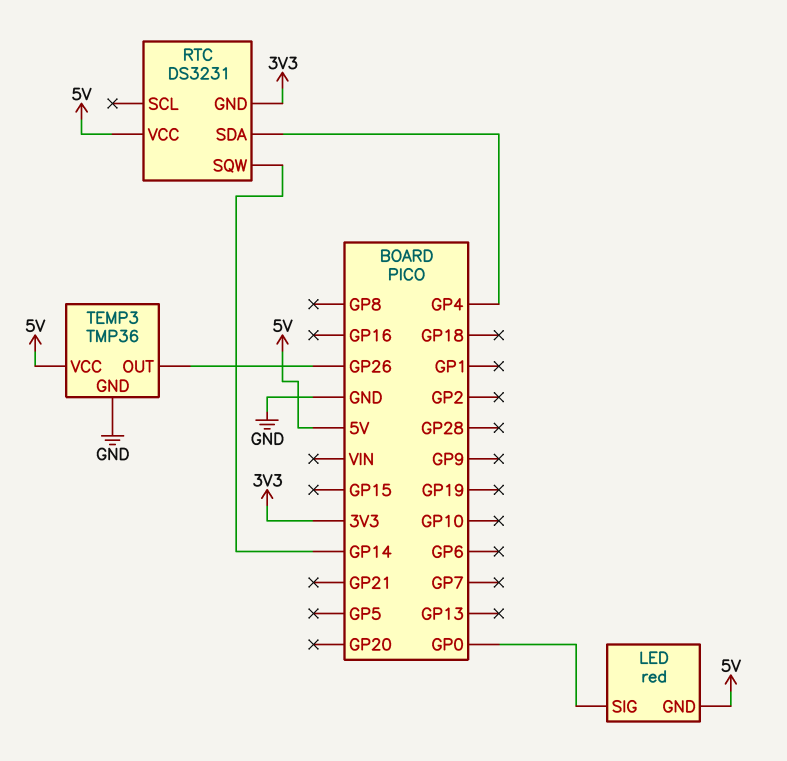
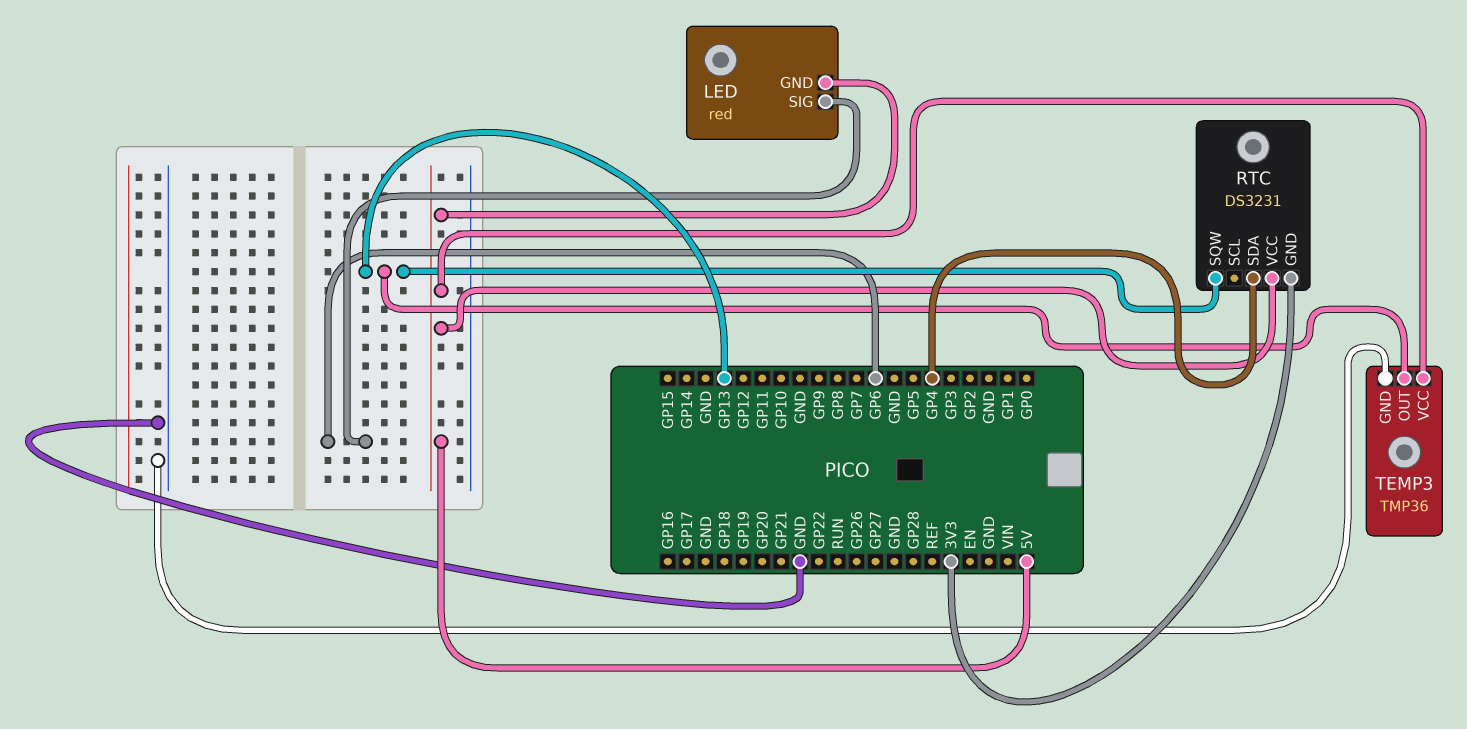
LED pin SIG: GP0 -> GP6
RTC pin SQW: GP14 -> GP13
TEMP3 pin OUT: GP26 -> GP13

